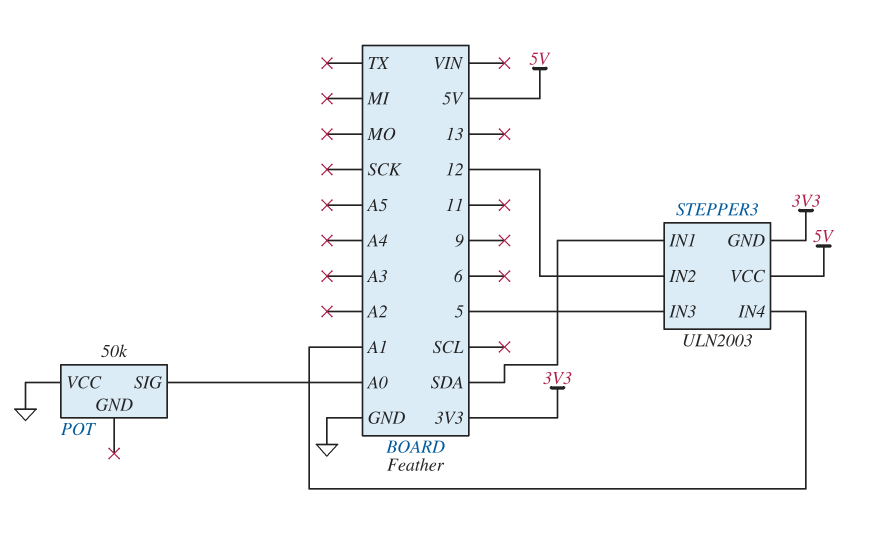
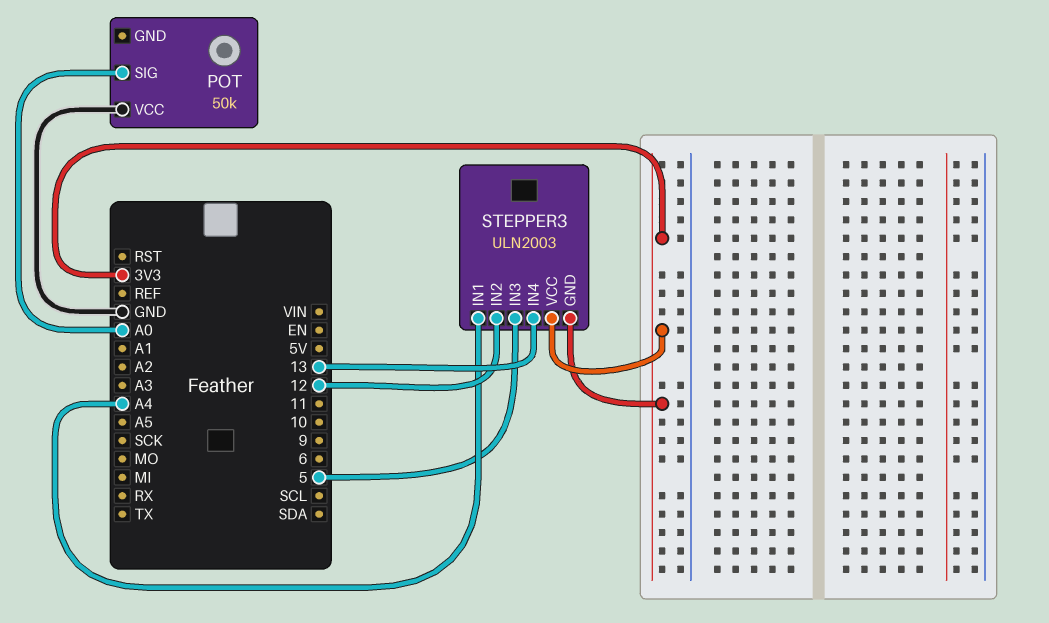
STEPPER3 pin IN1: SDA -> A4
STEPPER3 pin IN4: A1 -> 13
STEPPER3 pin VCC: 5V -> 3V3

